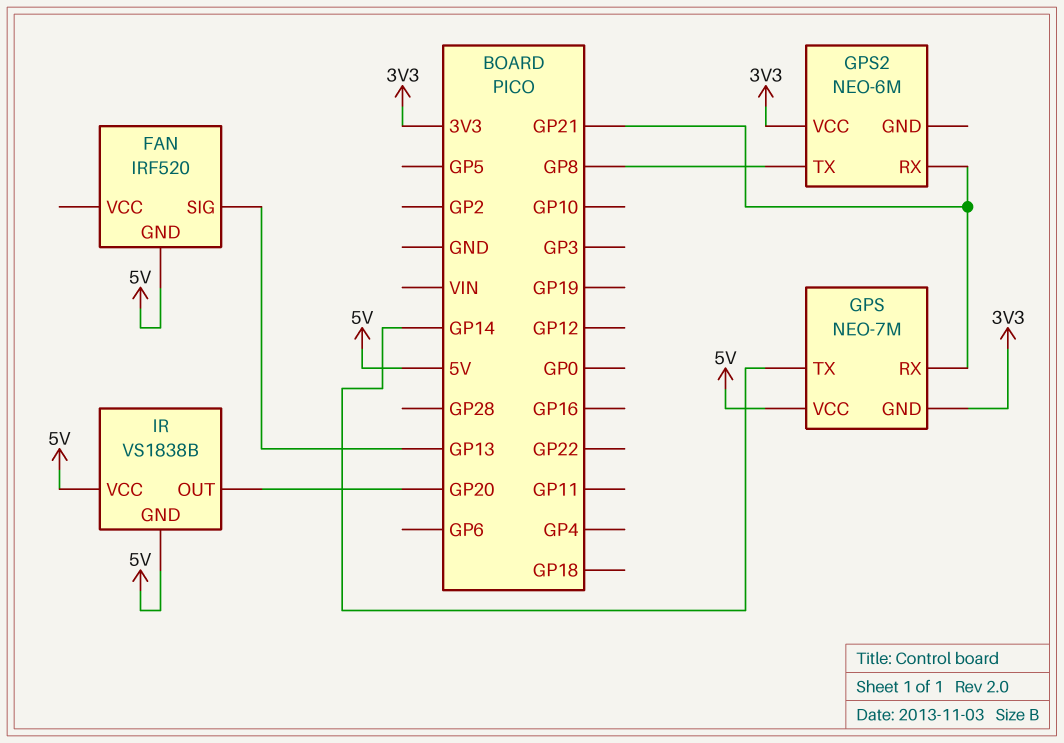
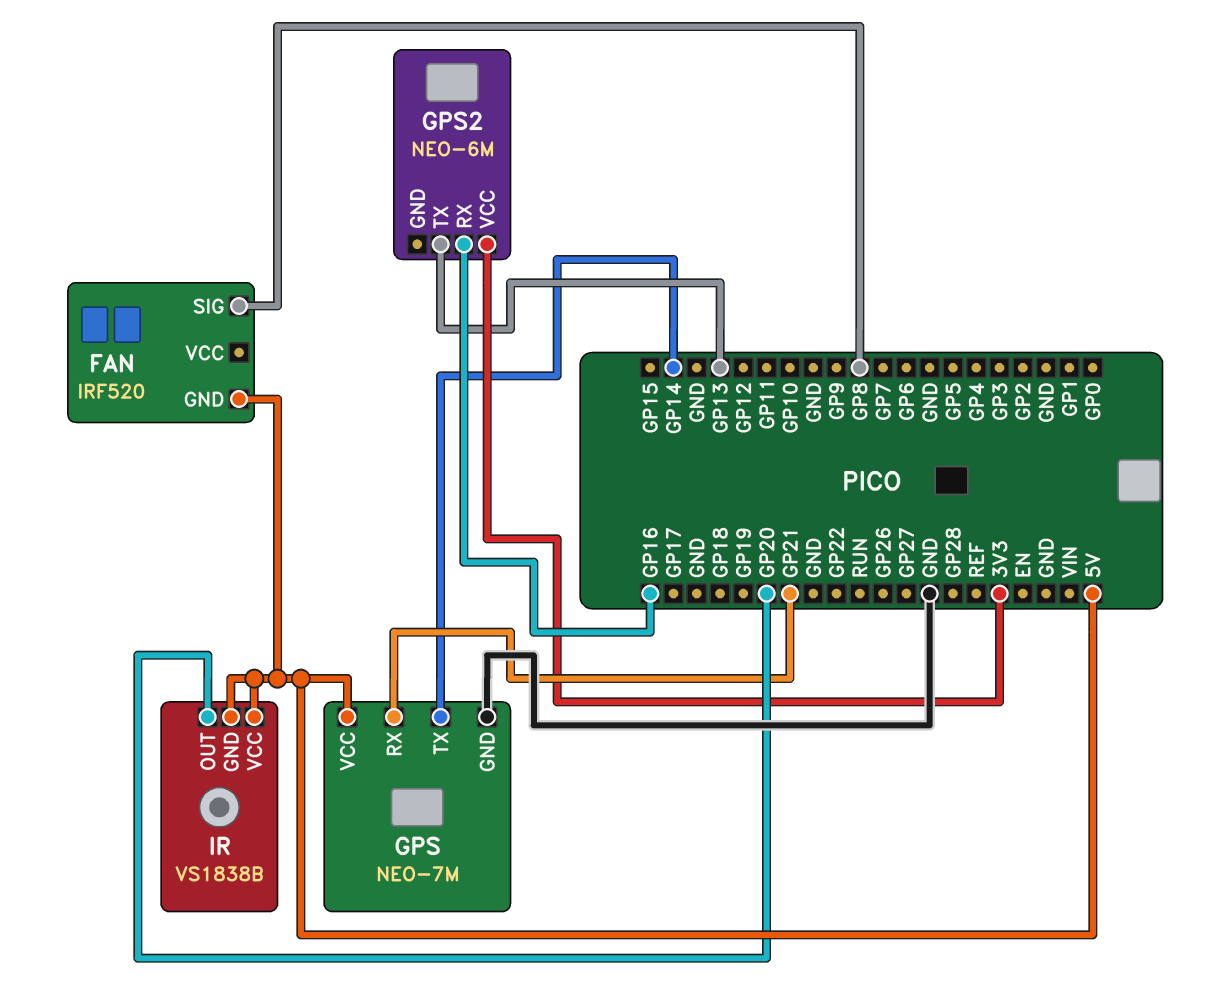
FAN pin SIG: GP13 -> GP8
GPS pin GND: 3V3 -> GND
GPS2 pin RX: GP21 -> GP16
GPS2 pin TX: GP8 -> GP13

